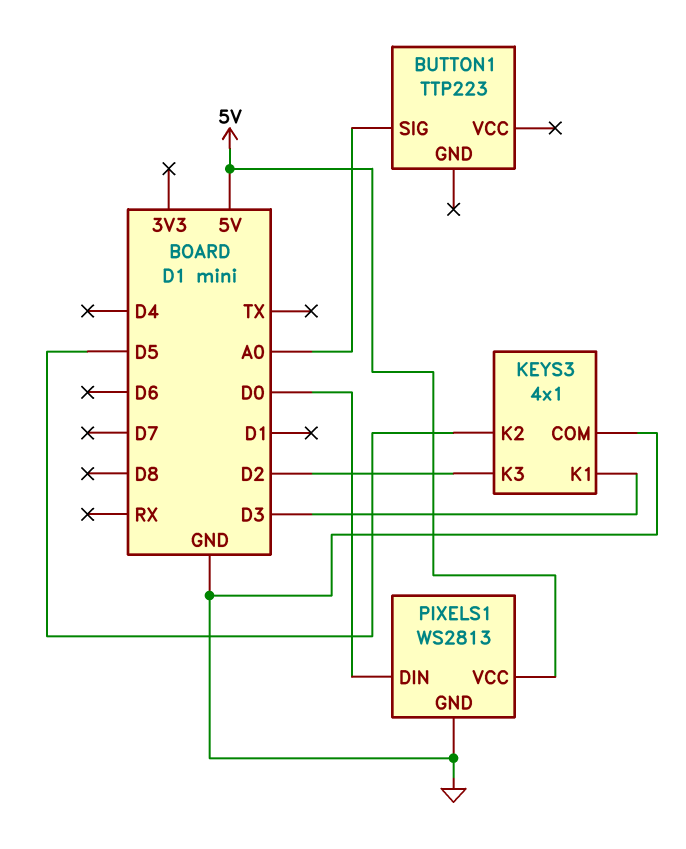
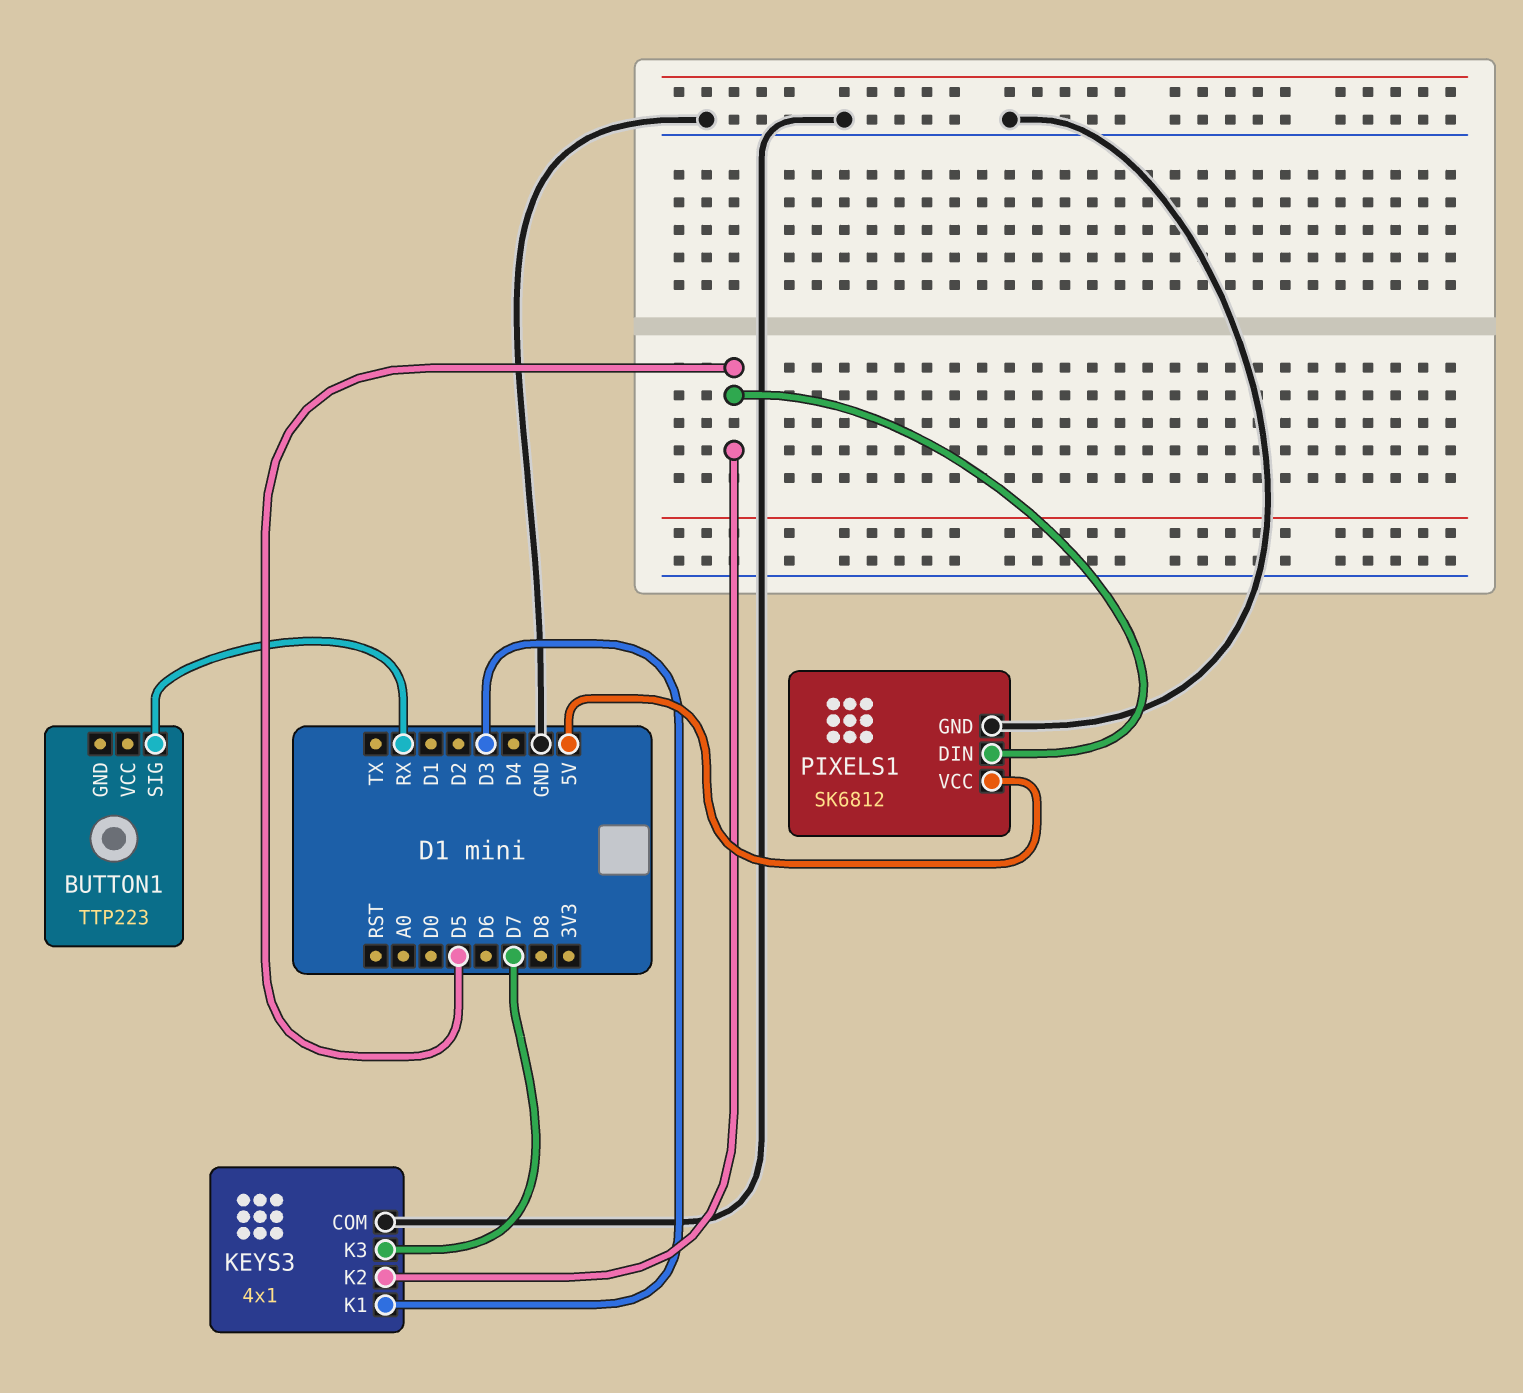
BUTTON1 pin SIG: A0 -> RX
KEYS3 pin K3: D2 -> D7
PIXELS1: WS2813 -> SK6812
PIXELS1 pin DIN: D0 -> D5

